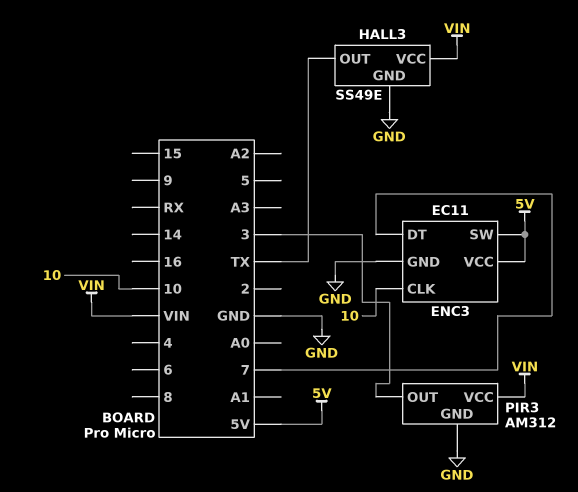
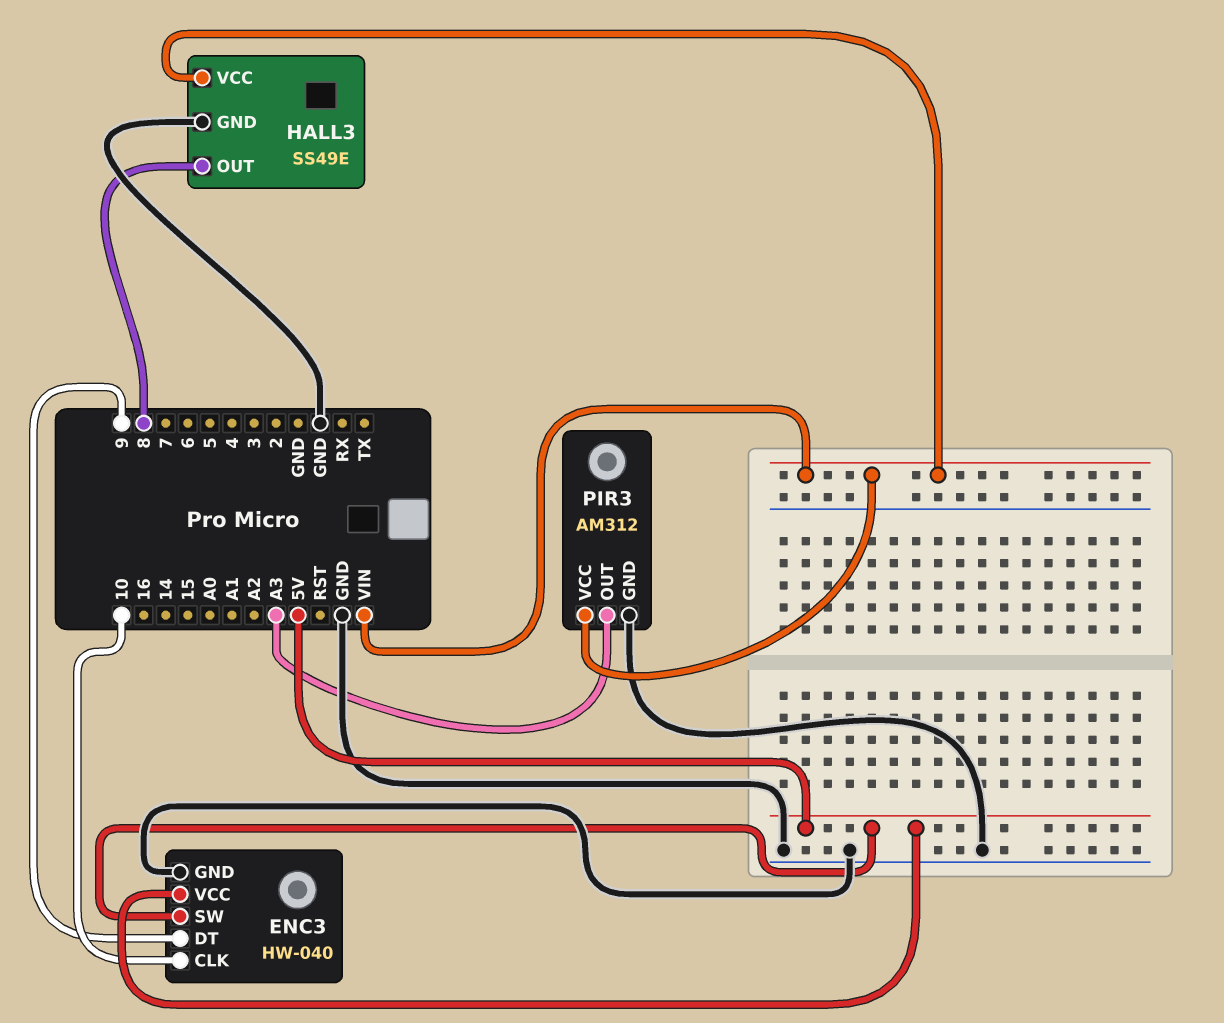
ENC3: EC11 -> HW-040
ENC3 pin DT: 7 -> 9
HALL3 pin OUT: TX -> 8
PIR3 pin OUT: 3 -> A3

